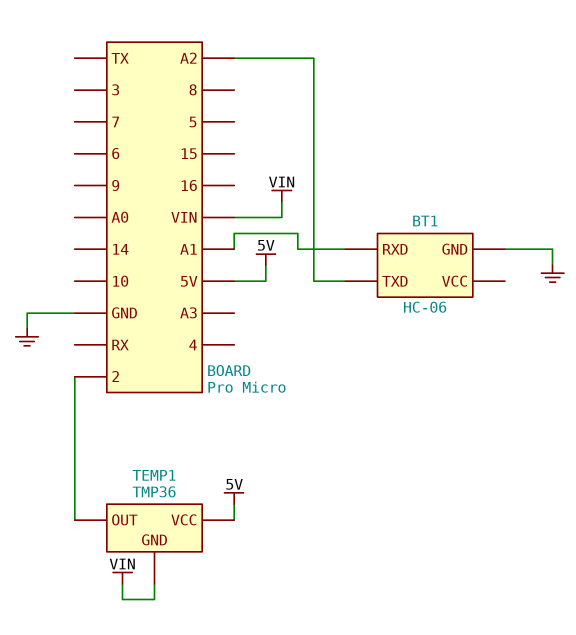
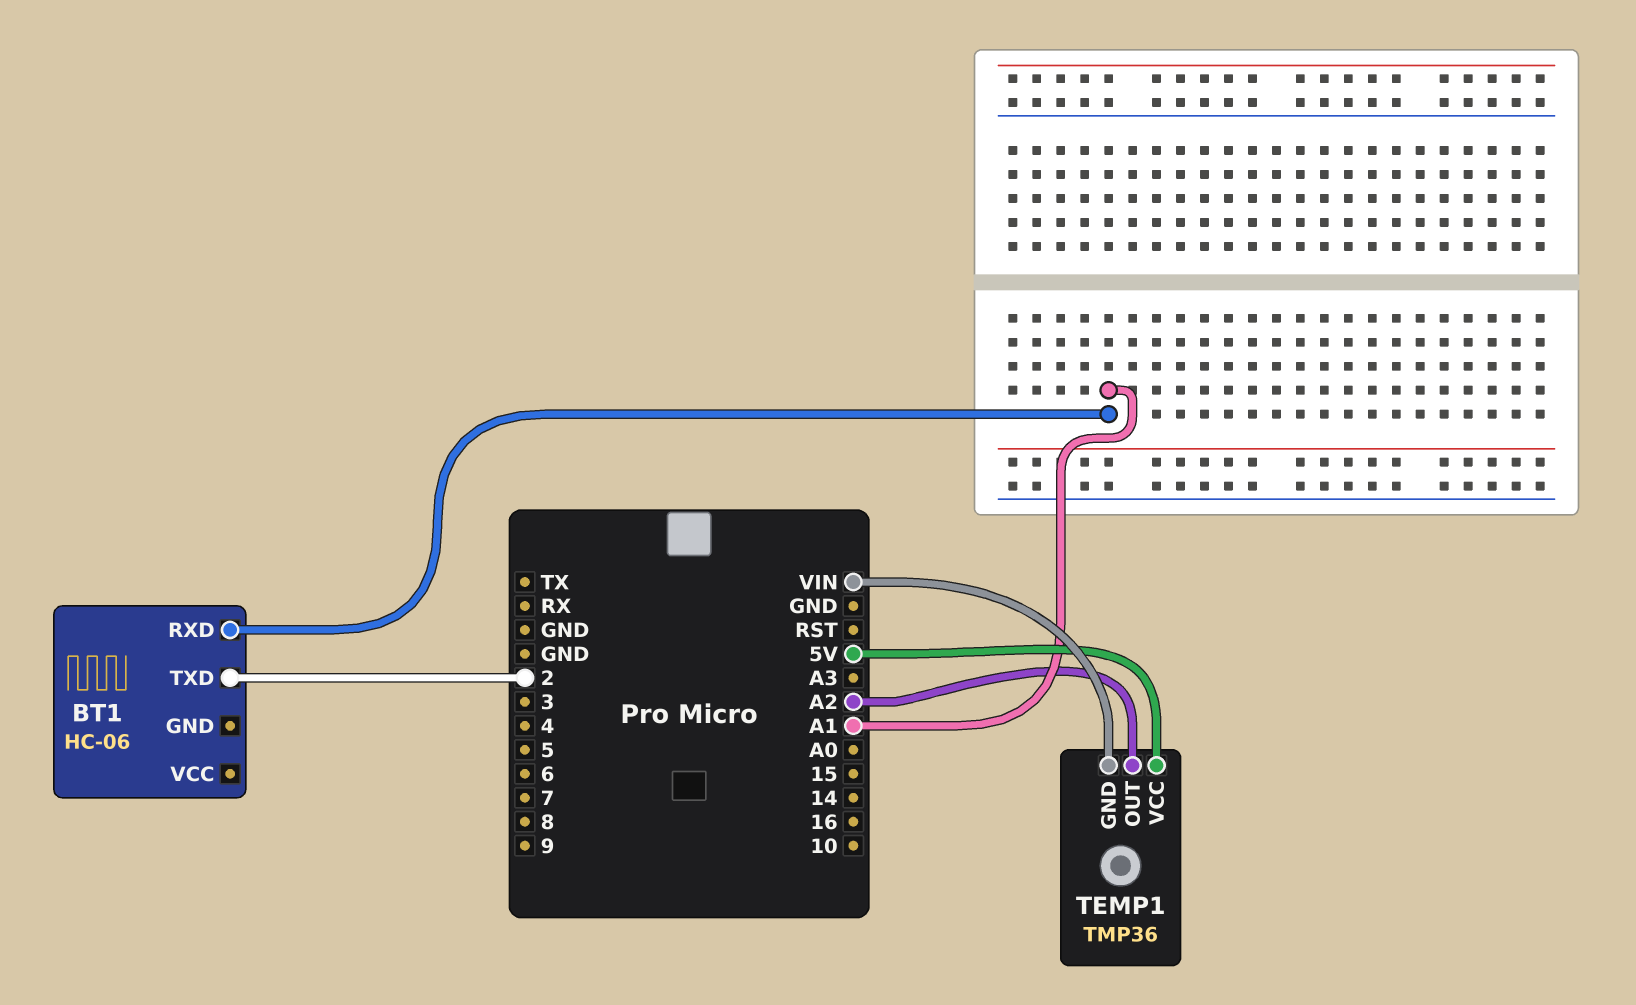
BT1 pin GND: GND -> none
BT1 pin TXD: A2 -> 2
TEMP1 pin OUT: 2 -> A2

